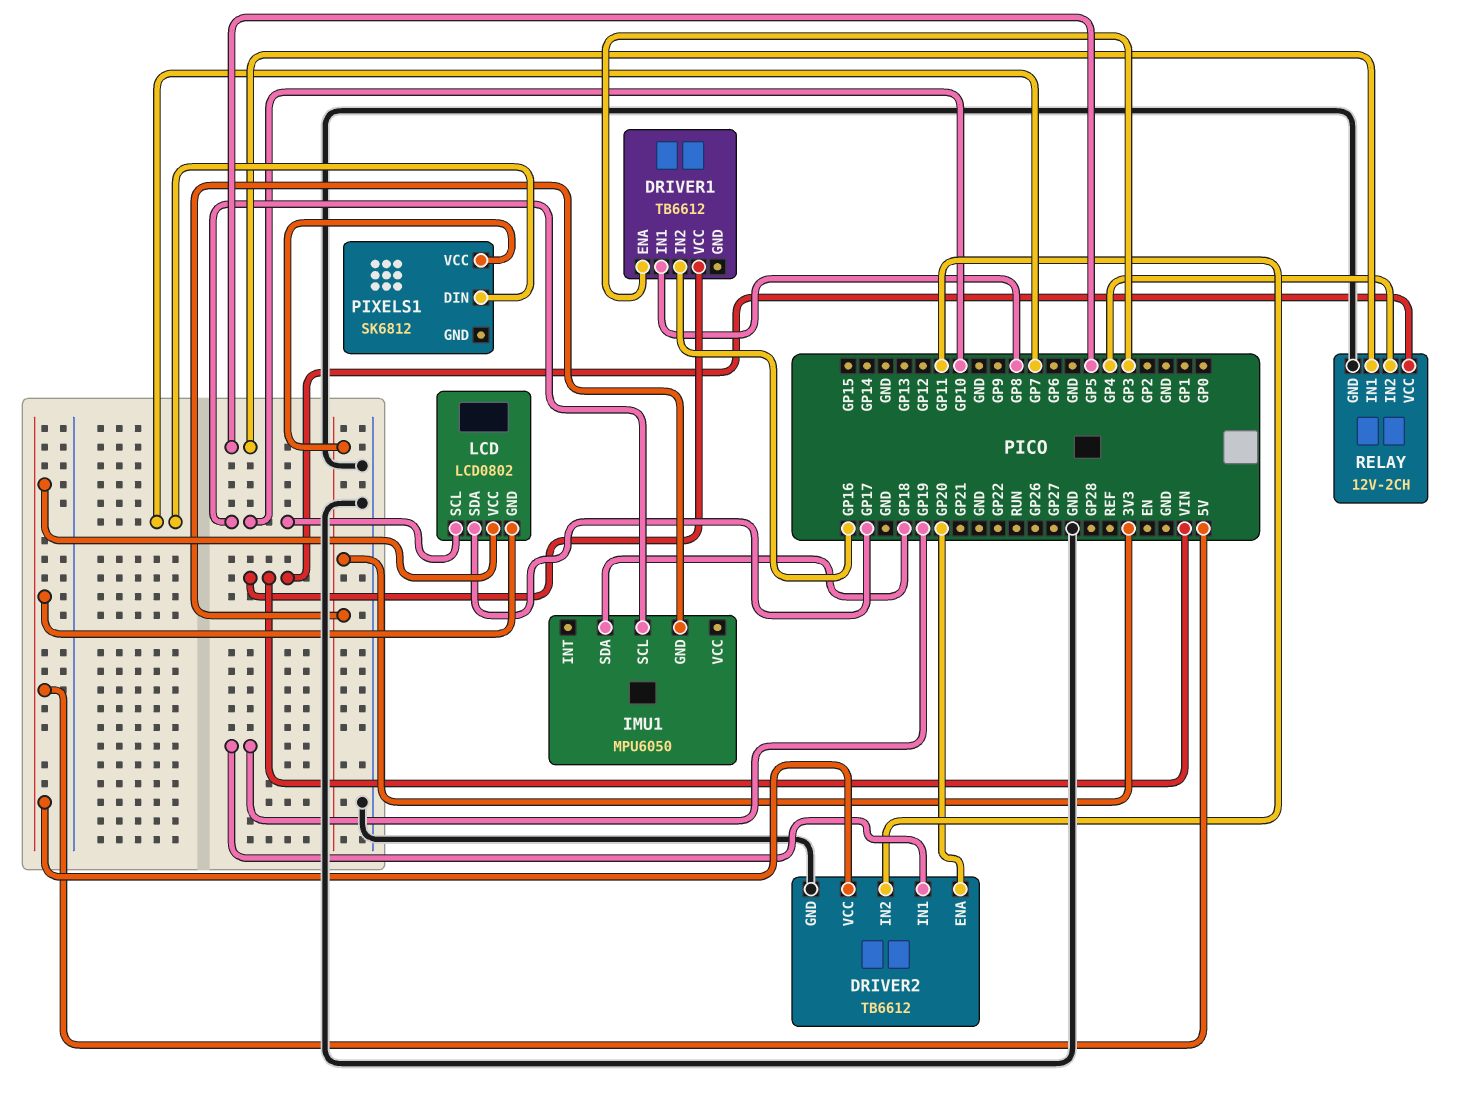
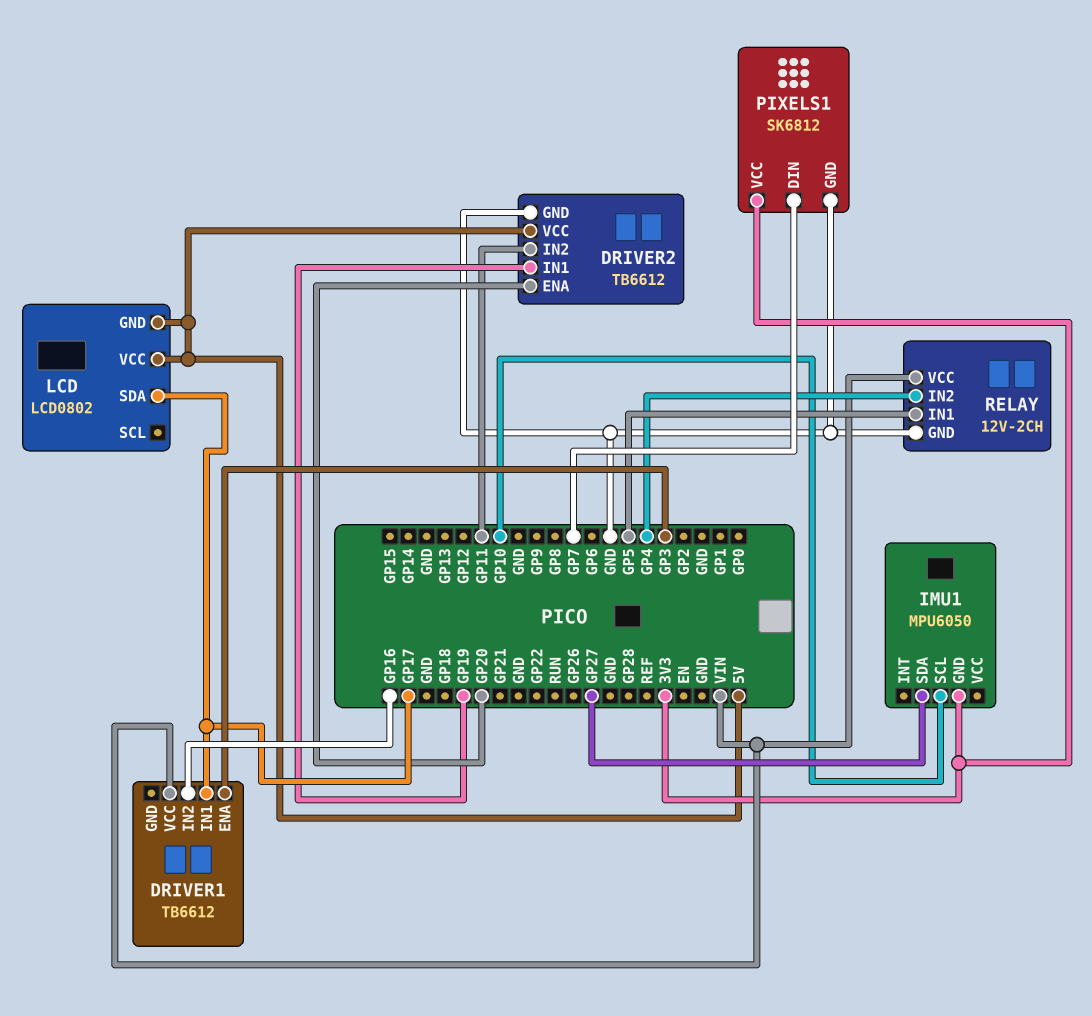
DRIVER1 pin IN1: GP8 -> GP17
IMU1 pin SDA: GP18 -> GP27
LCD pin SCL: GP10 -> none
PIXELS1 pin GND: none -> GND

